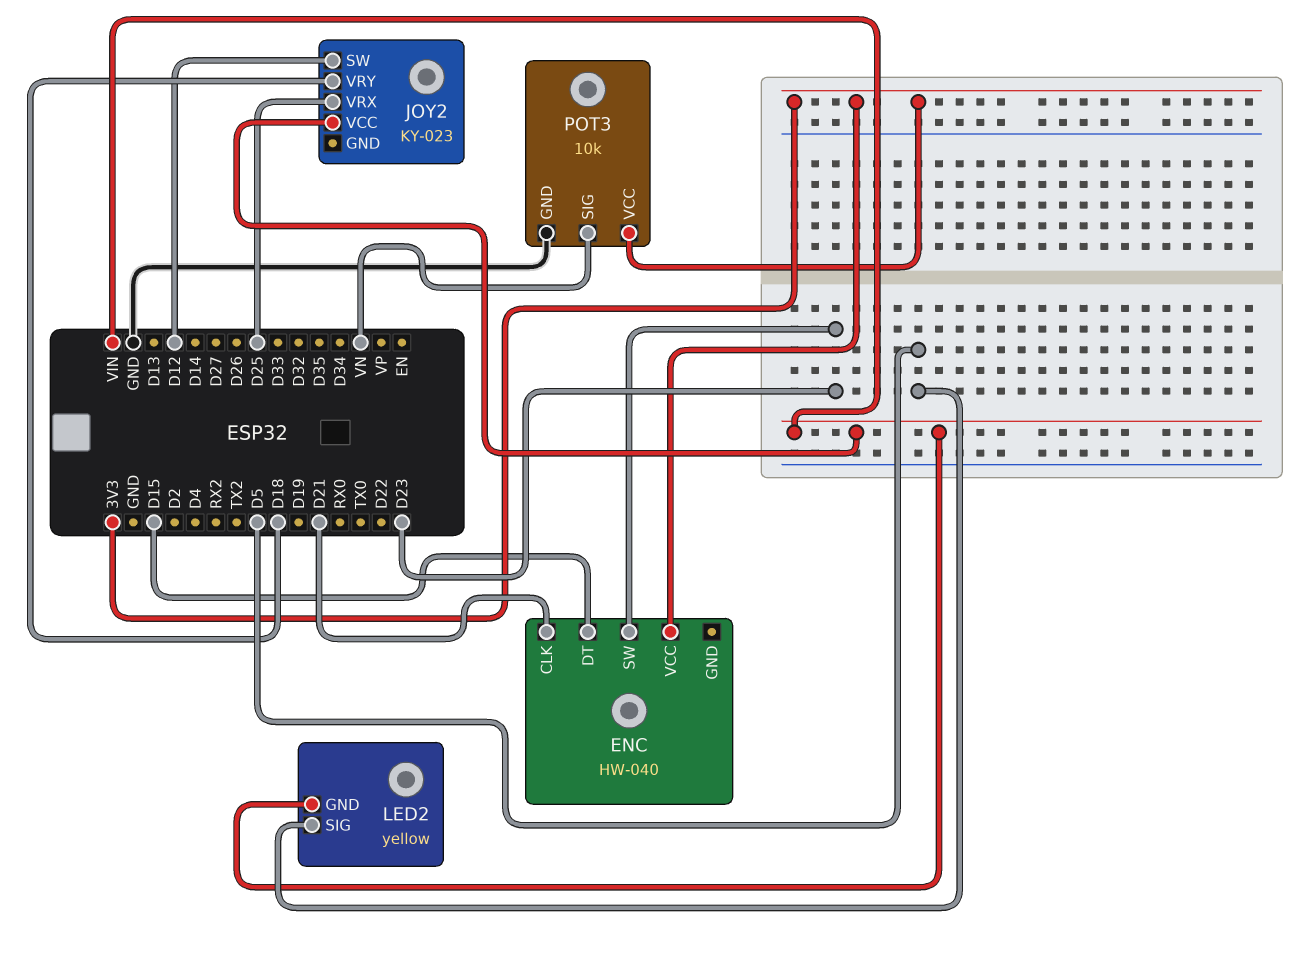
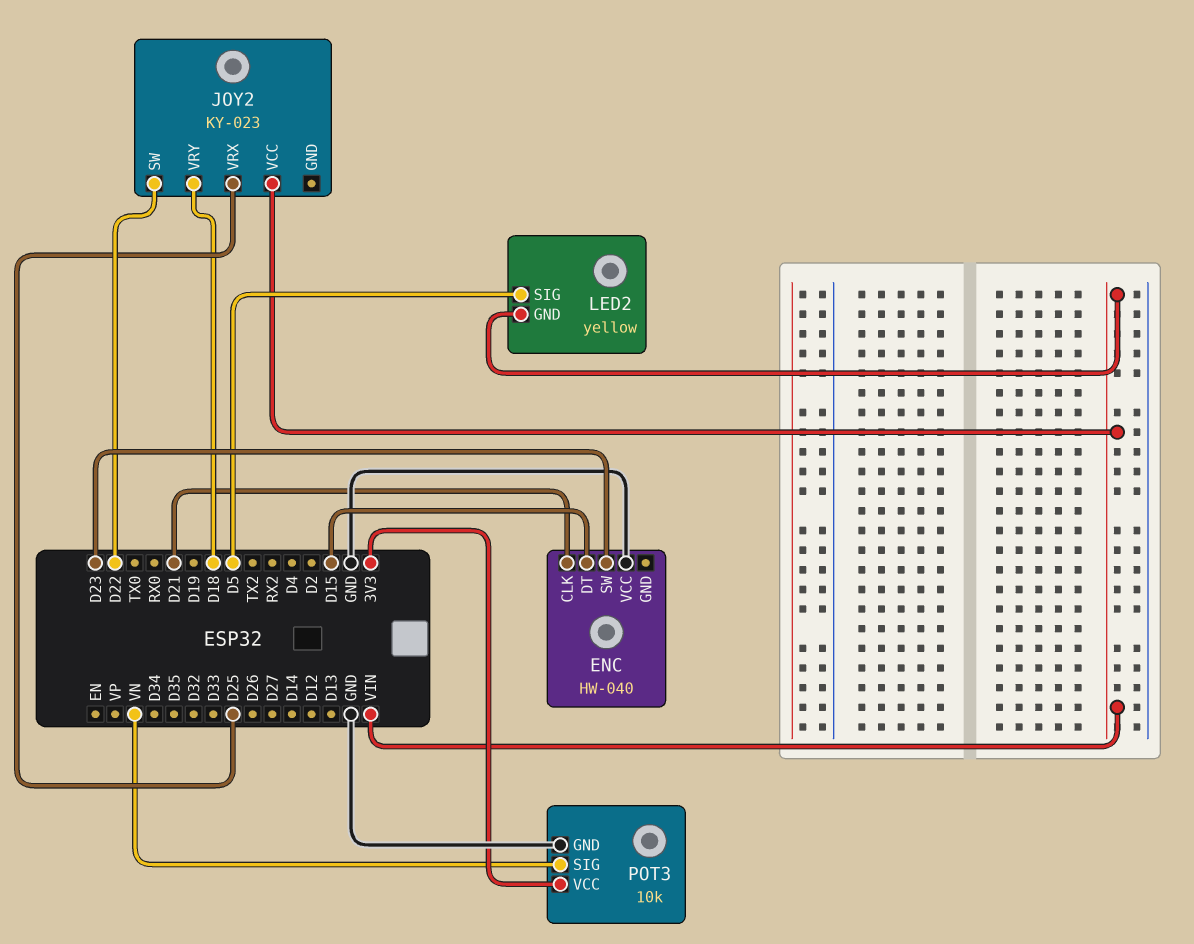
ENC pin VCC: 3V3 -> GND
JOY2 pin SW: D12 -> D22

